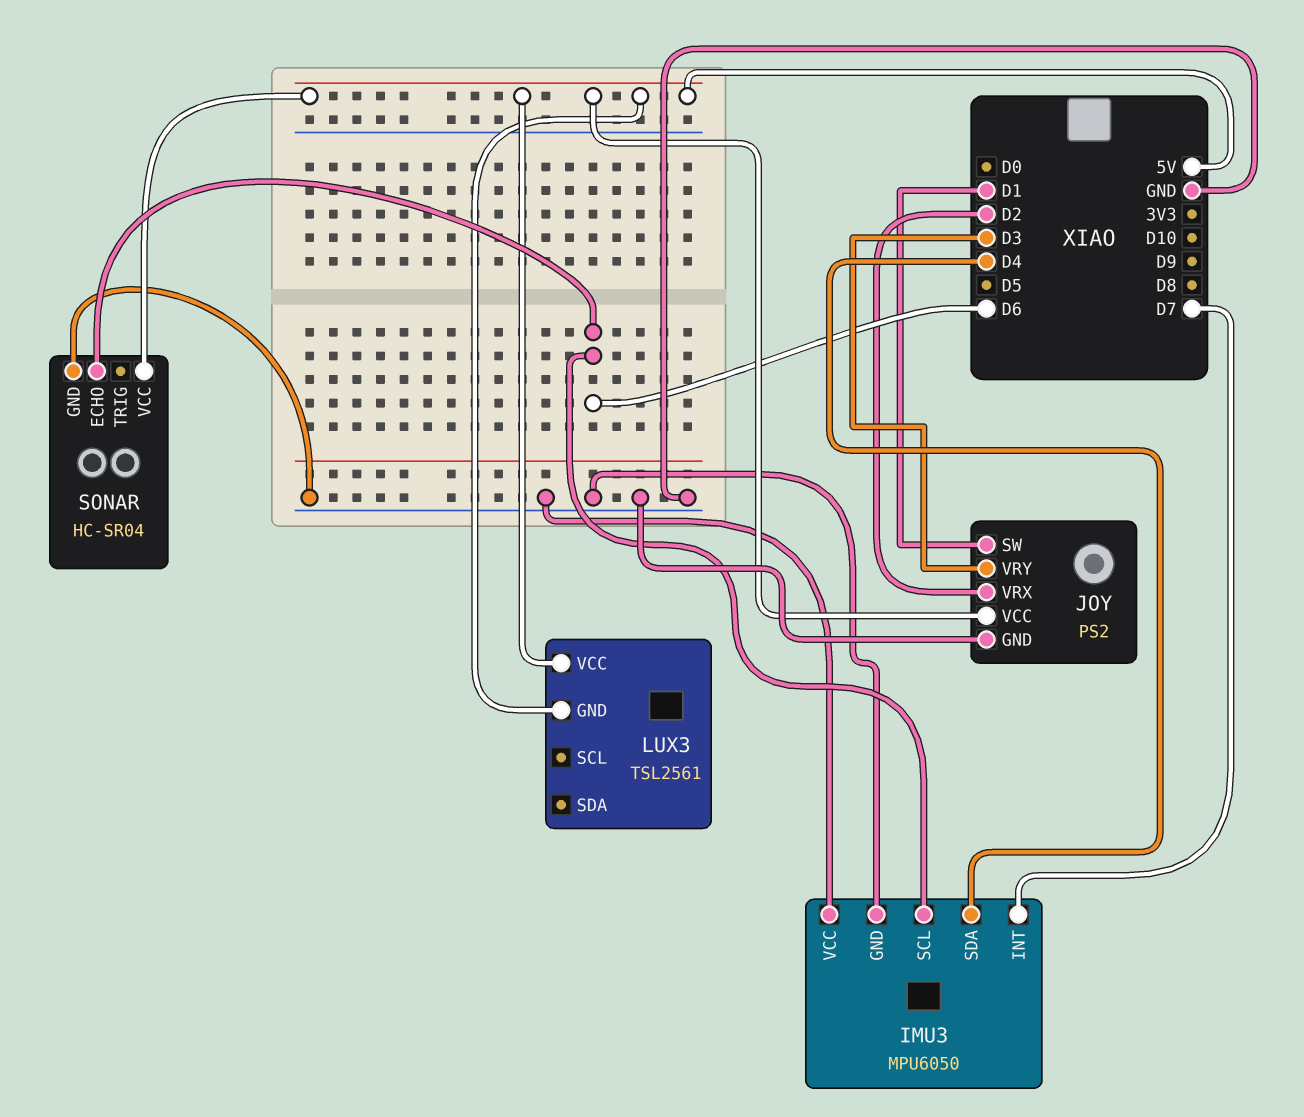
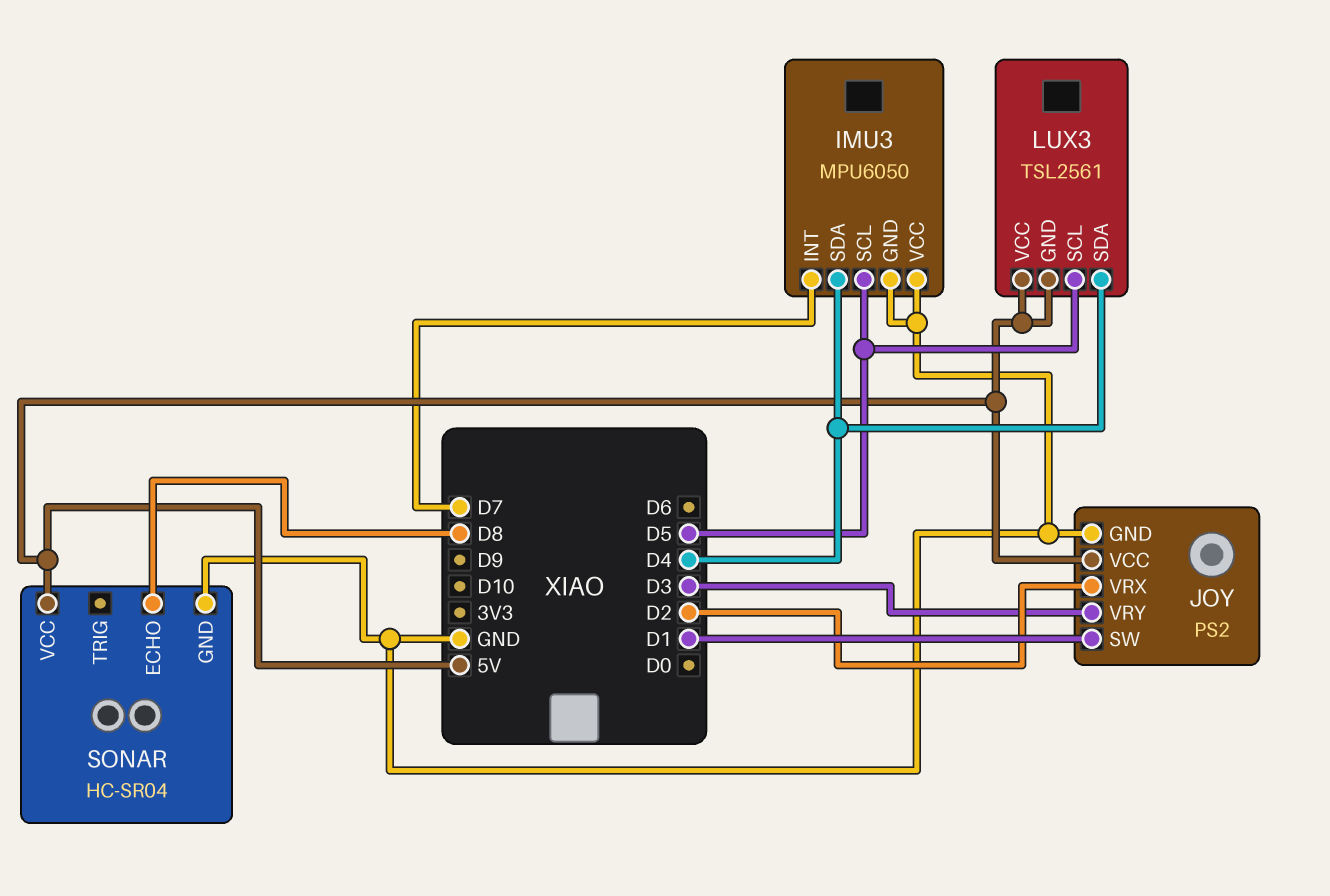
IMU3 pin SCL: D6 -> D5
LUX3 pin SCL: none -> D5
LUX3 pin SDA: none -> D4
SONAR pin ECHO: D6 -> D8

